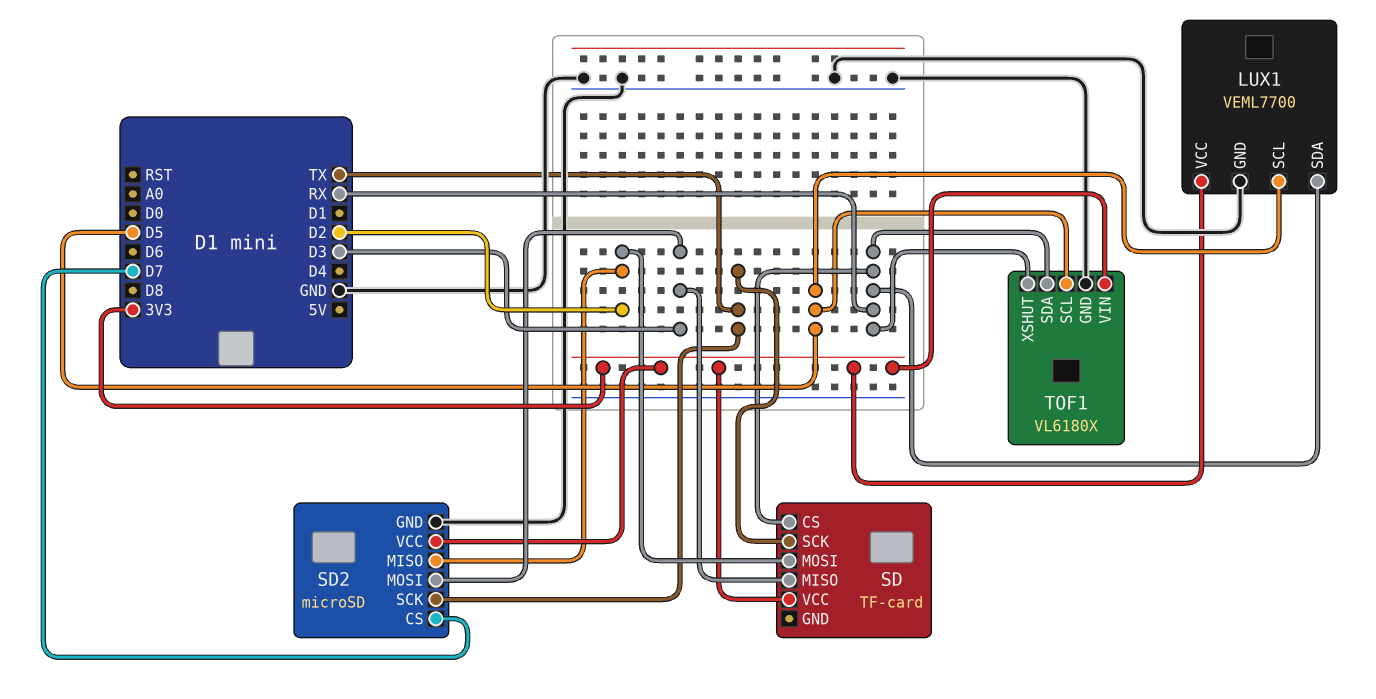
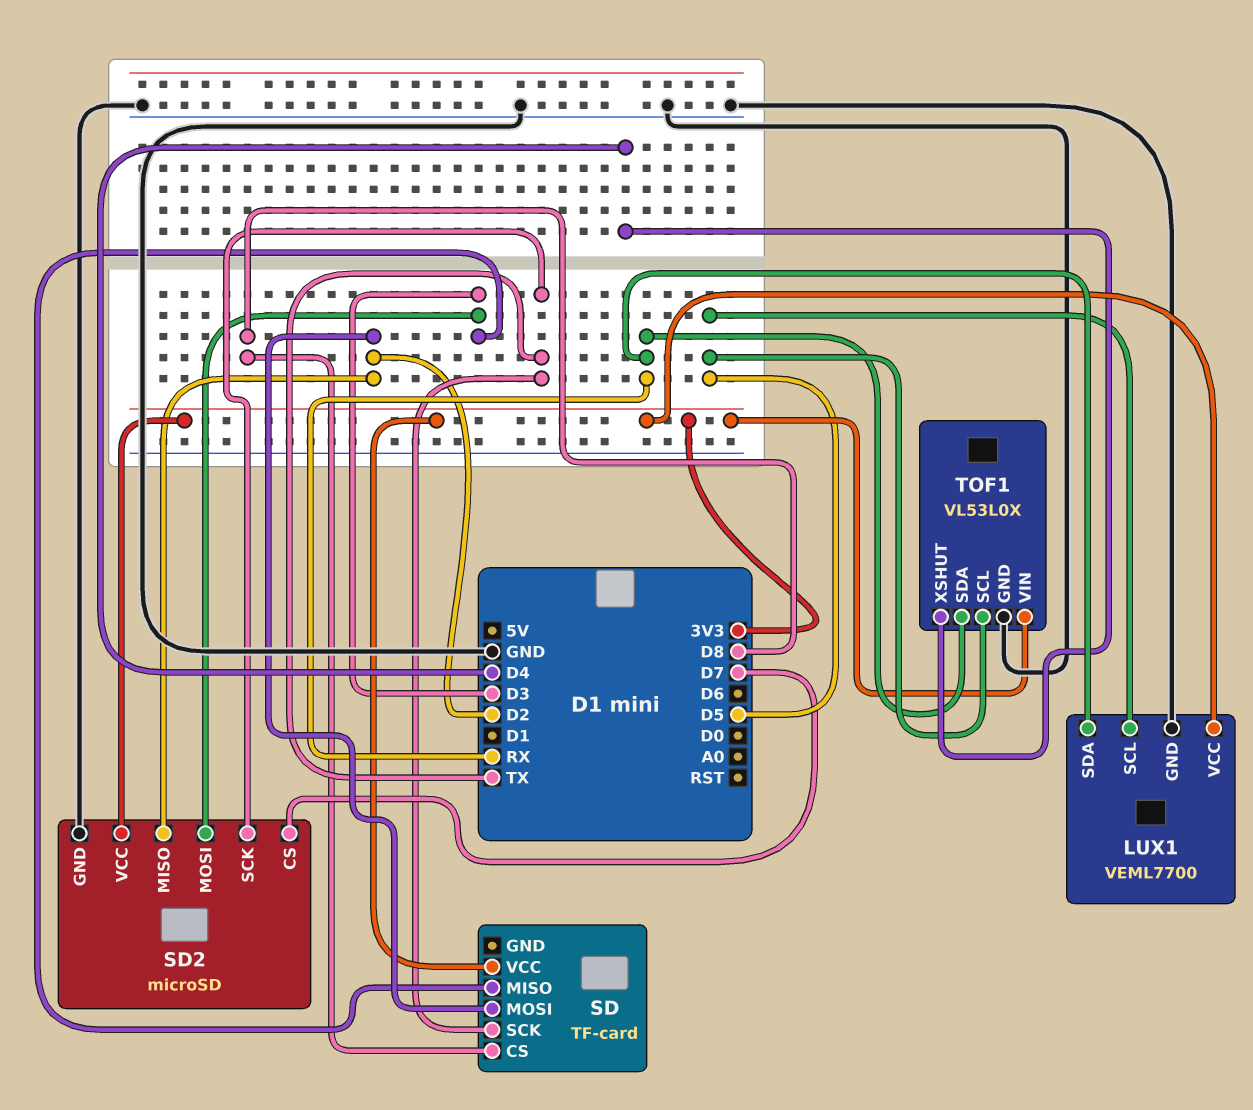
SD pin CS: RX -> D8
TOF1: VL6180X -> VL53L0X
TOF1 pin XSHUT: RX -> D4

